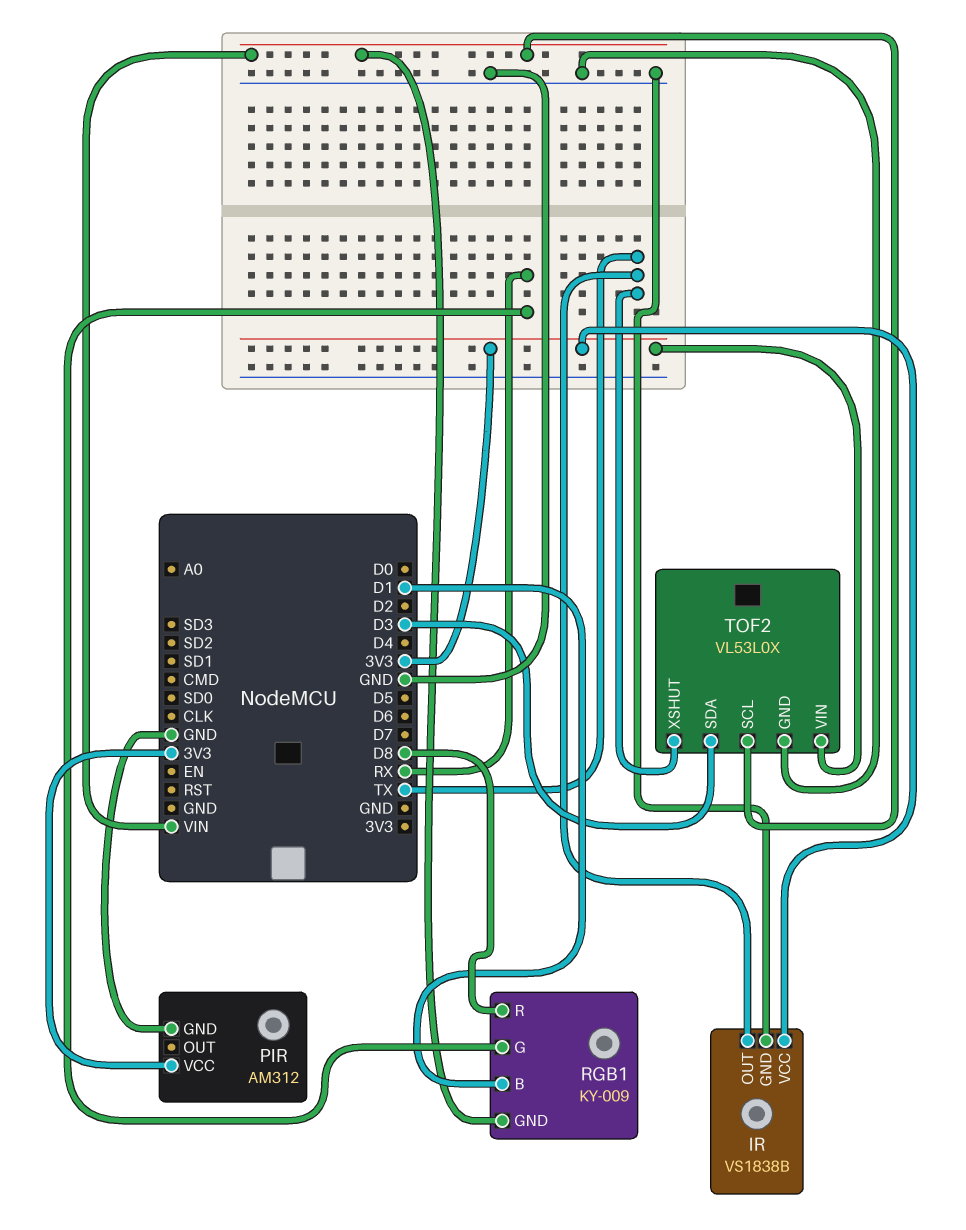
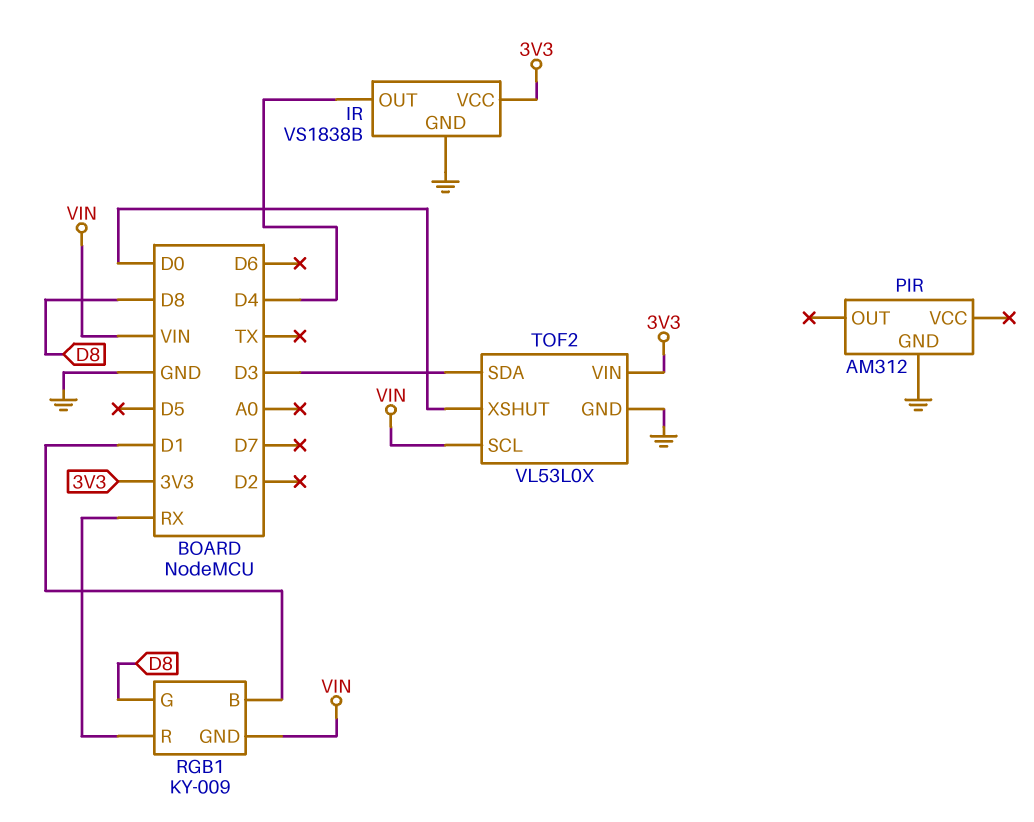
IR pin OUT: TX -> D4
PIR pin VCC: 3V3 -> none
RGB1 pin G: RX -> D8
RGB1 pin R: D8 -> RX
TOF2 pin XSHUT: TX -> D0

